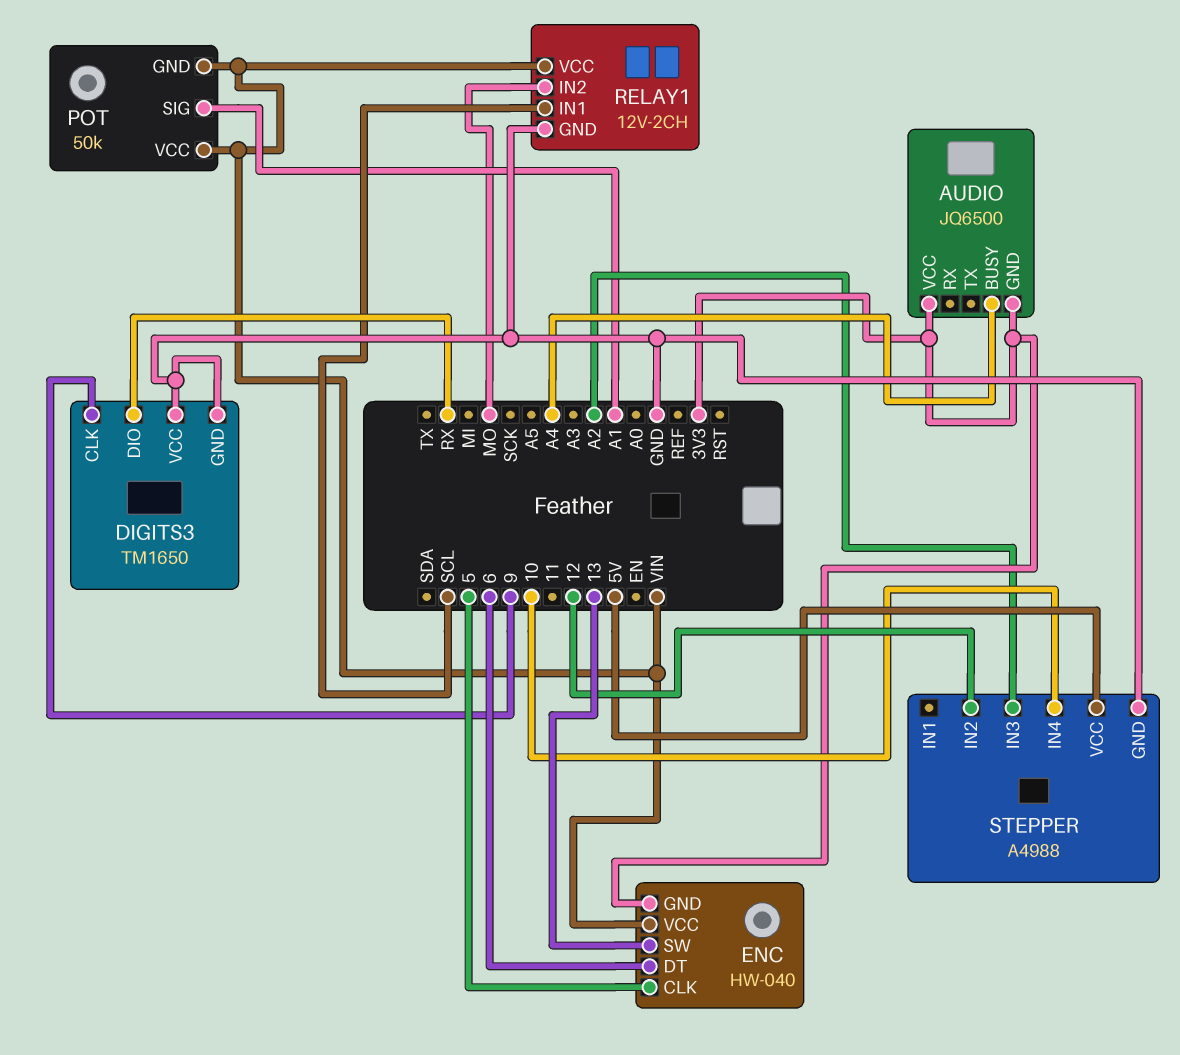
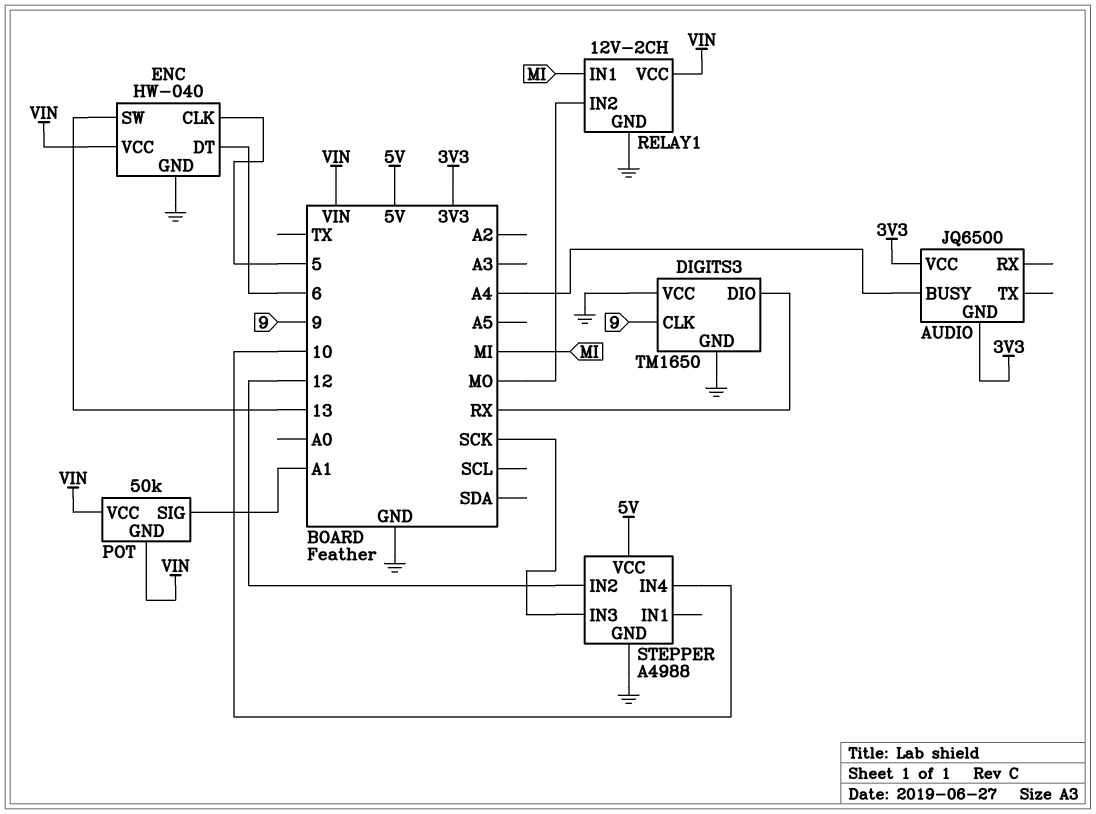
ENC pin GND: 3V3 -> GND
RELAY1 pin IN1: SCL -> MI
STEPPER pin IN3: A2 -> SCK

